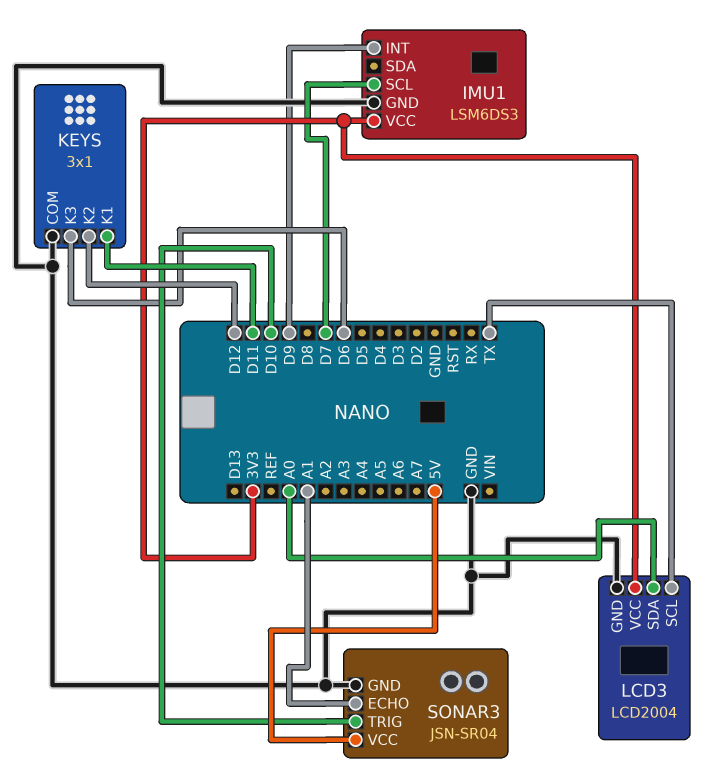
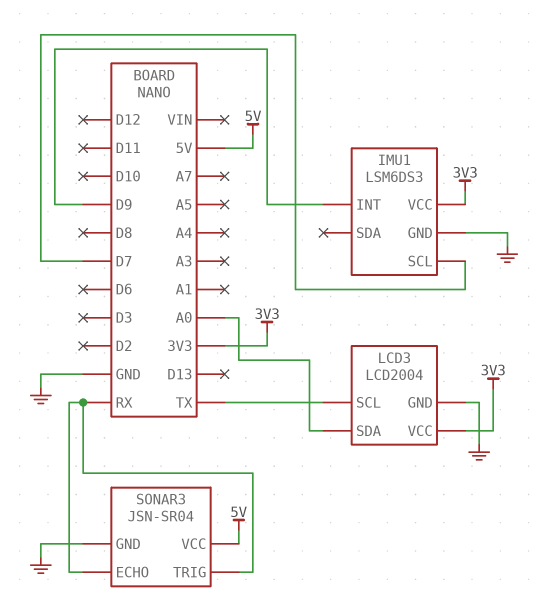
KEYS: 3x1 -> none
KEYS pin COM: GND -> none
KEYS pin K1: D11 -> none
KEYS pin K2: D12 -> none
KEYS pin K3: D6 -> none
SONAR3 pin ECHO: A1 -> RX
SONAR3 pin TRIG: D10 -> RX

